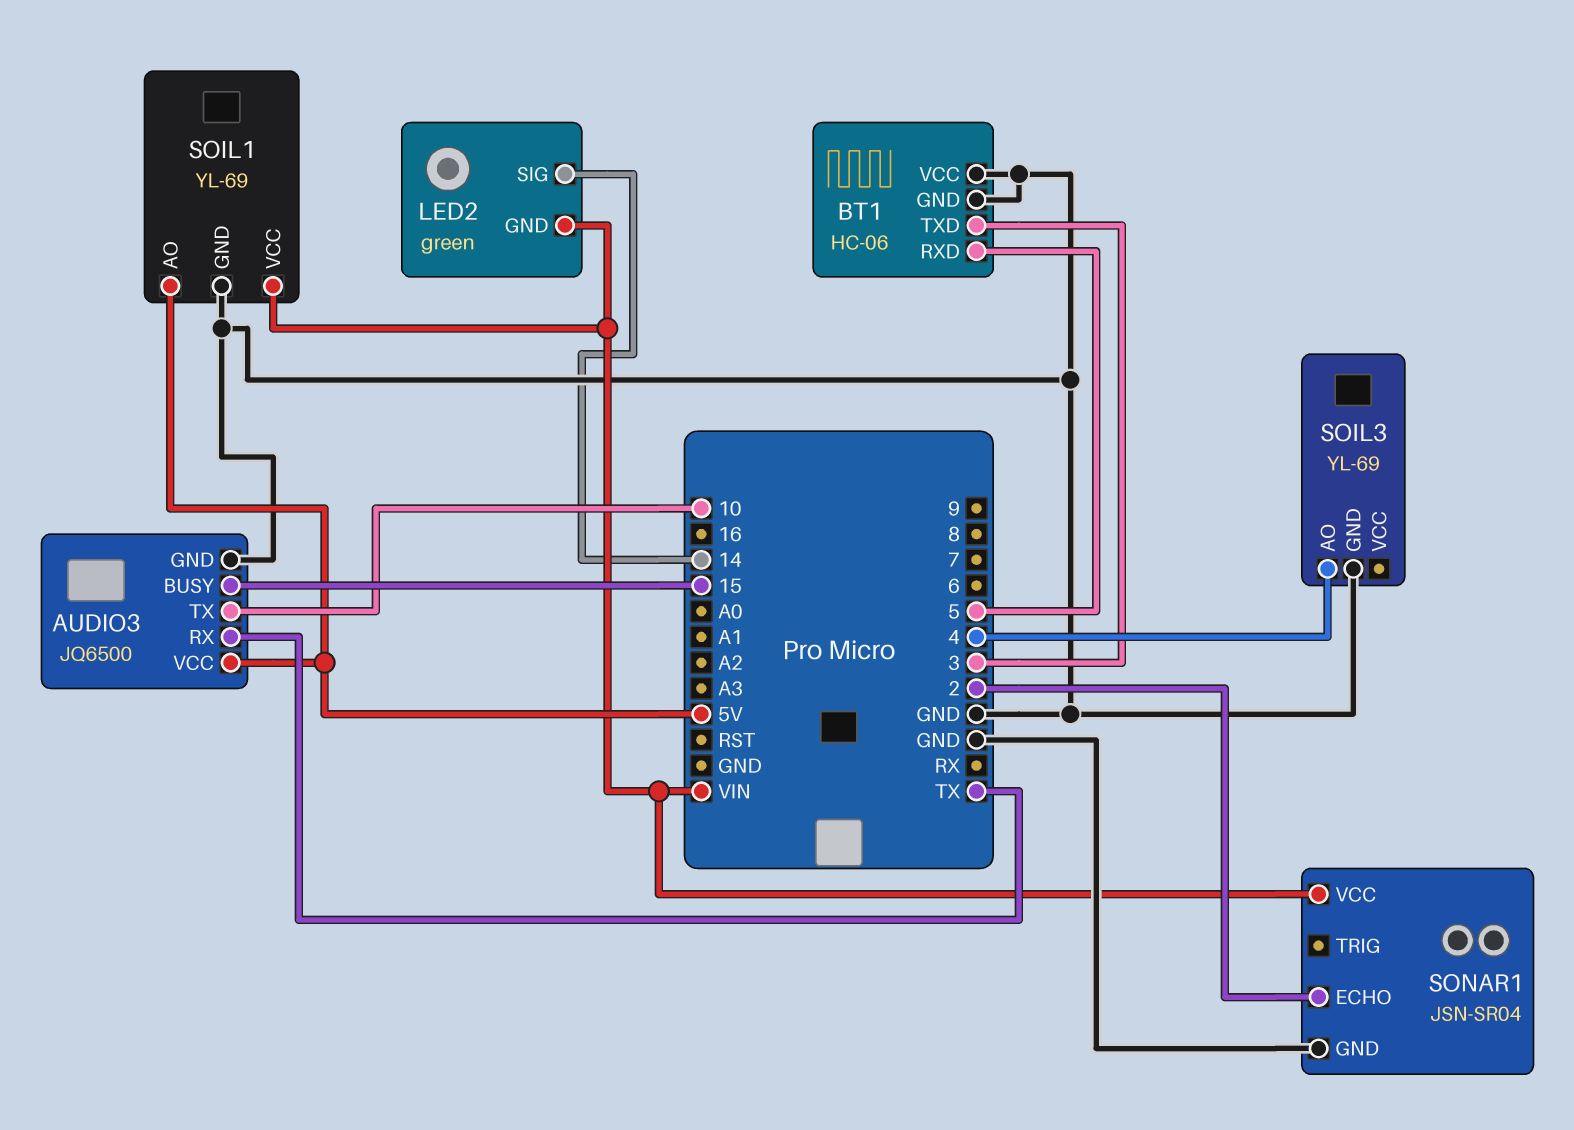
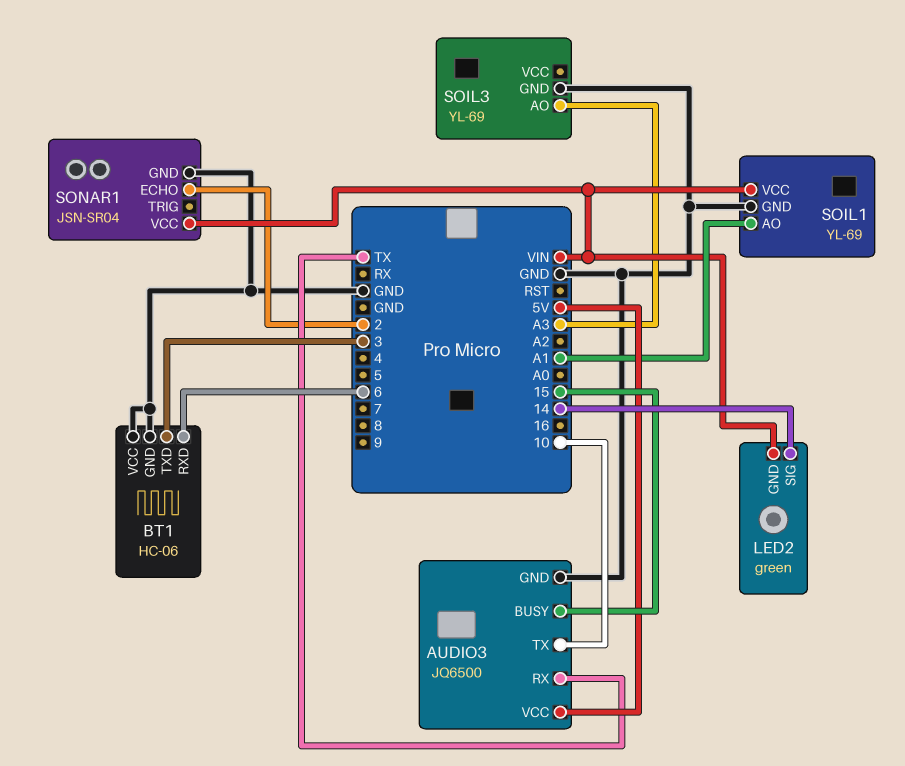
BT1 pin RXD: 5 -> 6
SOIL1 pin AO: 5V -> A1
SOIL3 pin AO: 4 -> A3

